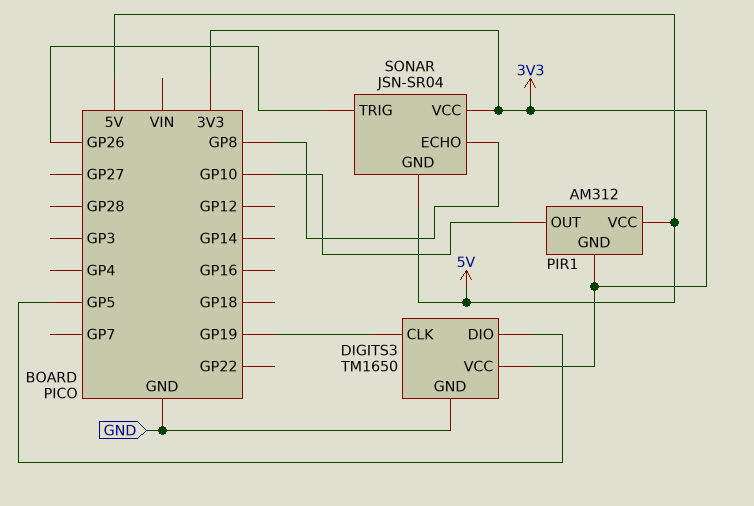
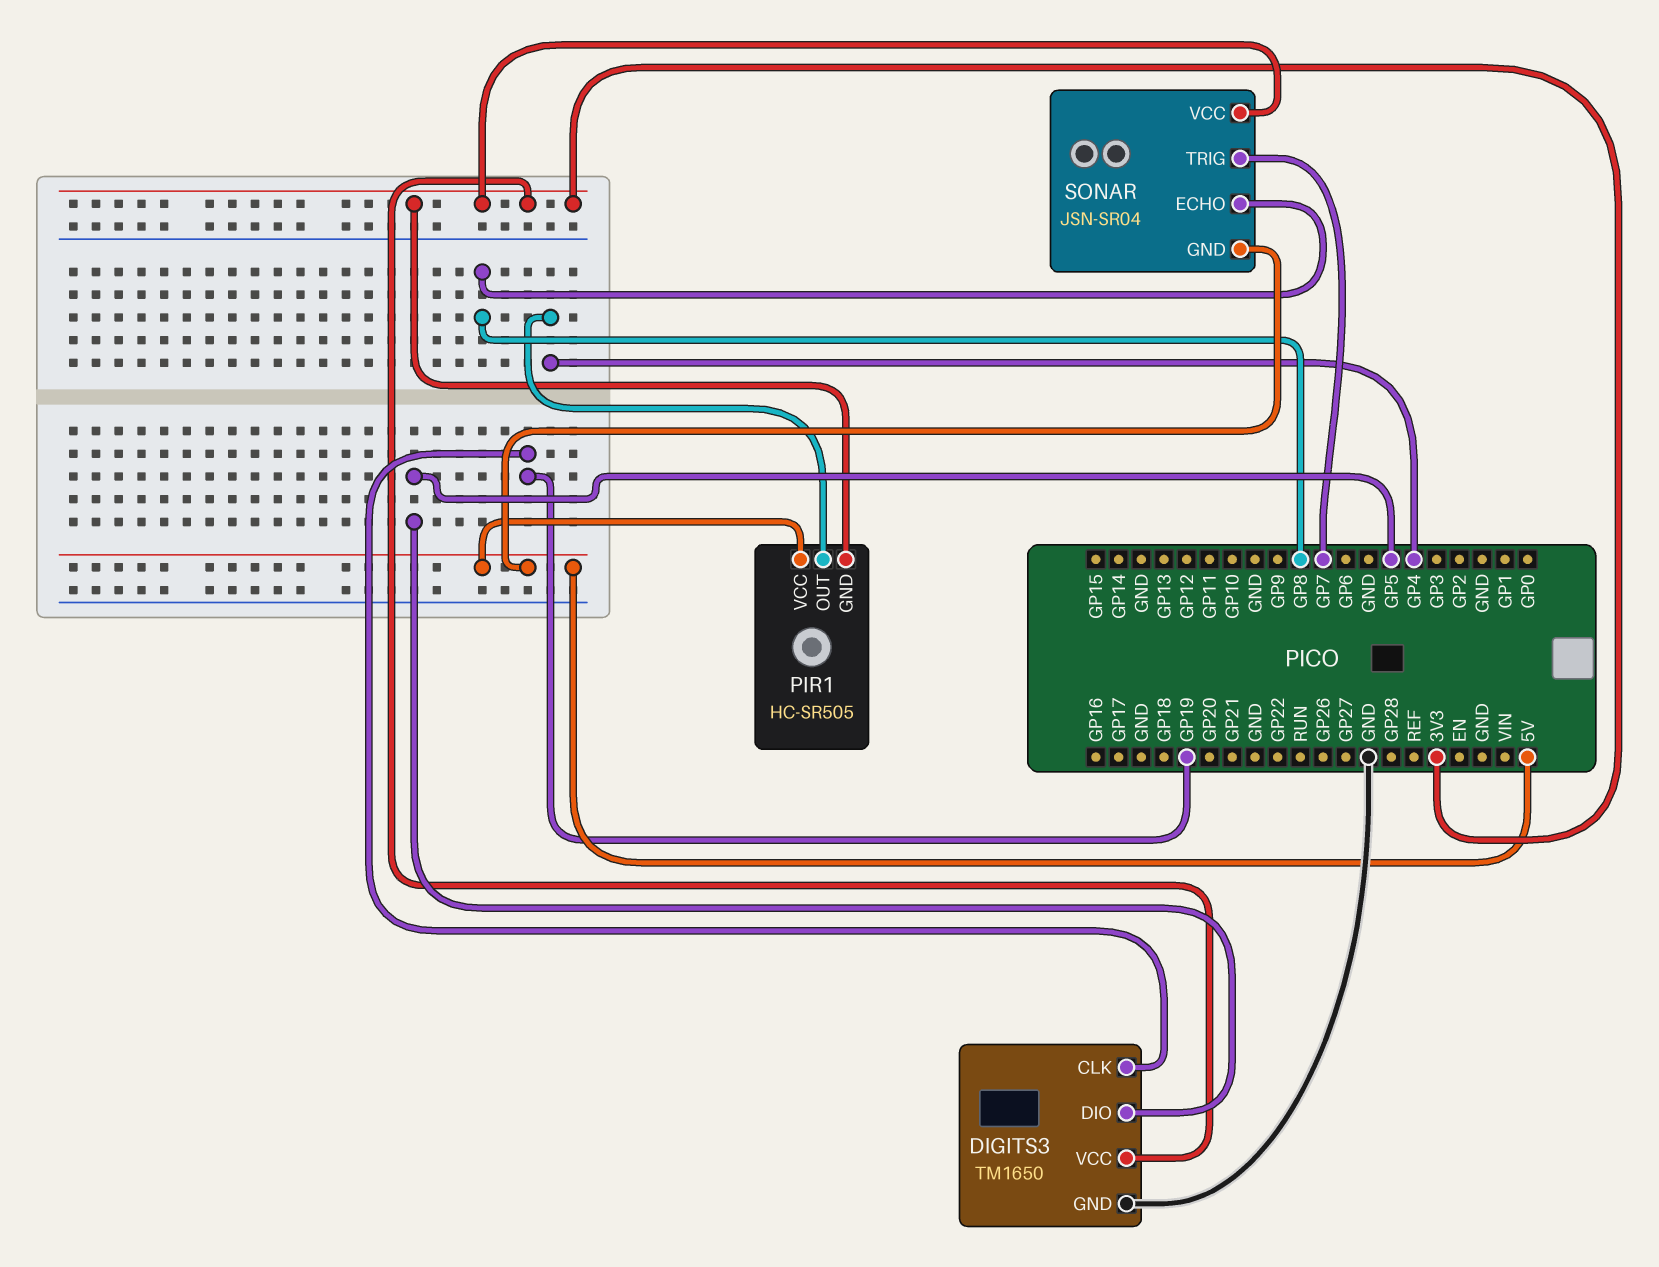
PIR1: AM312 -> HC-SR505
PIR1 pin OUT: GP10 -> GP4
SONAR pin TRIG: GP26 -> GP7

